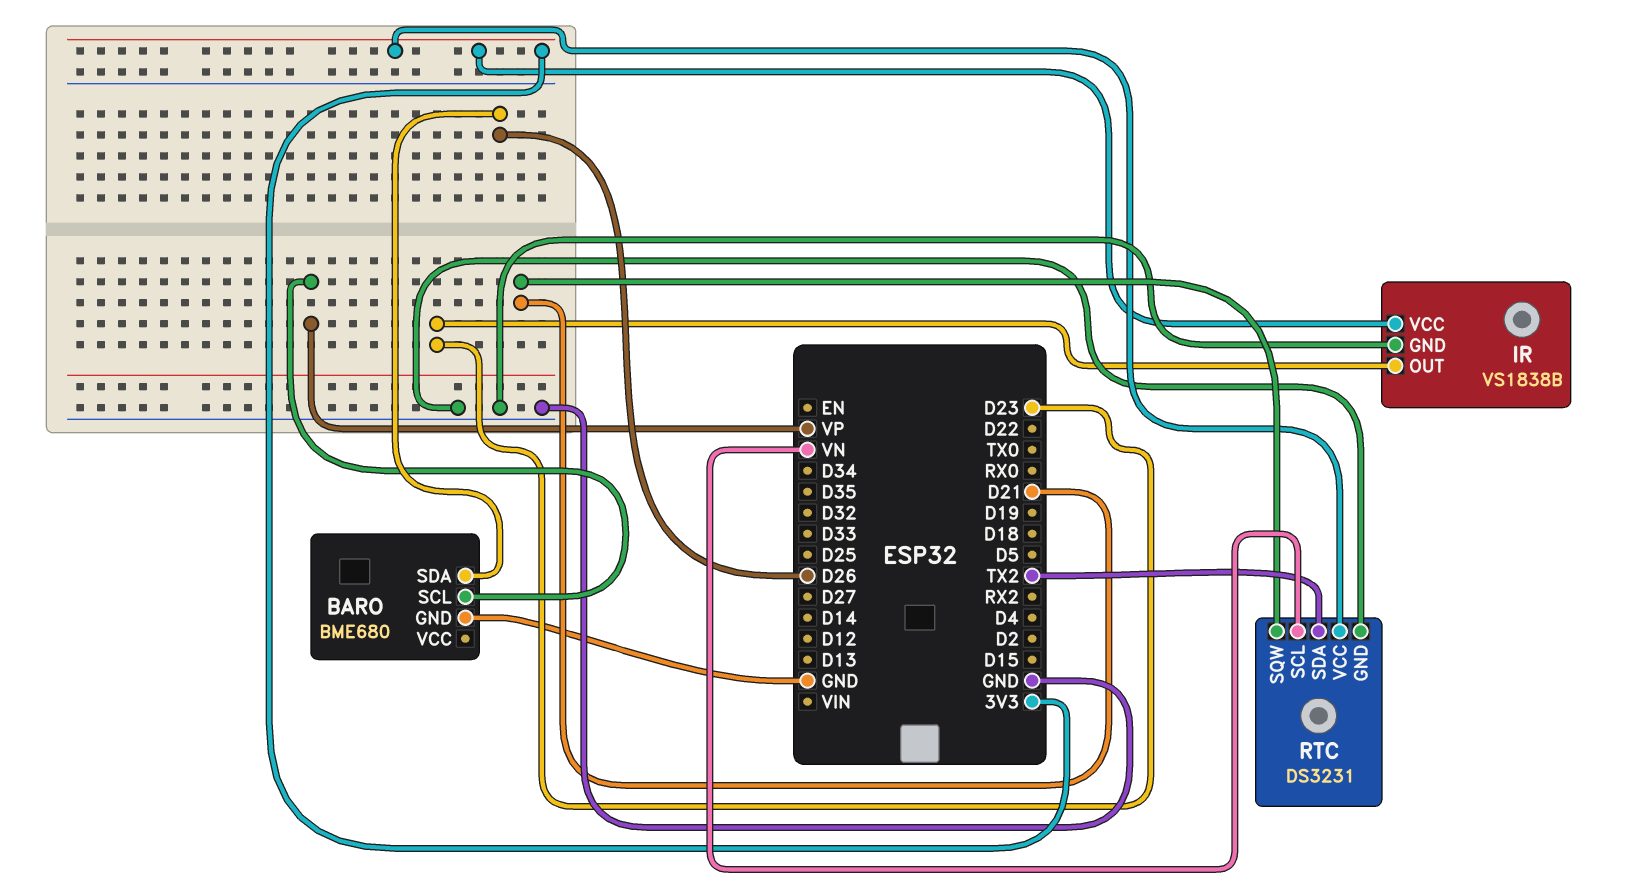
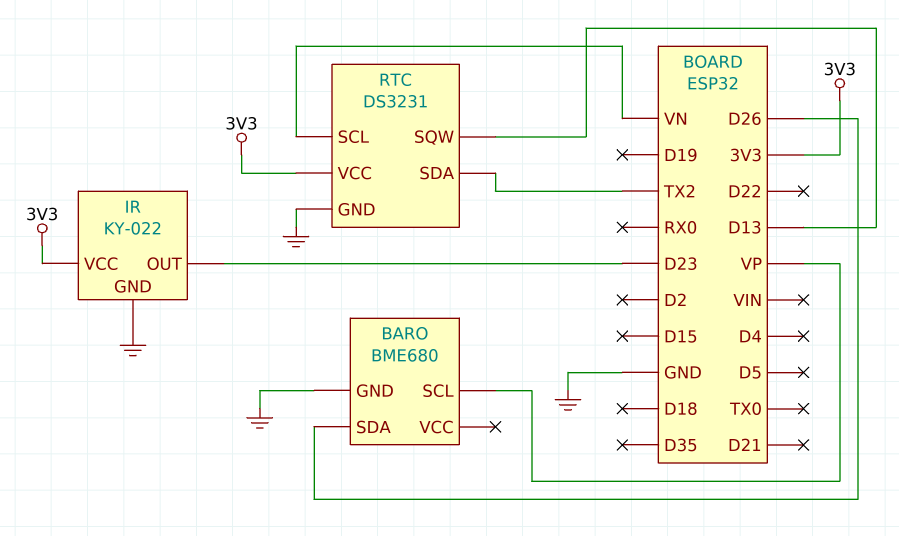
IR: VS1838B -> KY-022
RTC pin SQW: D21 -> D13

